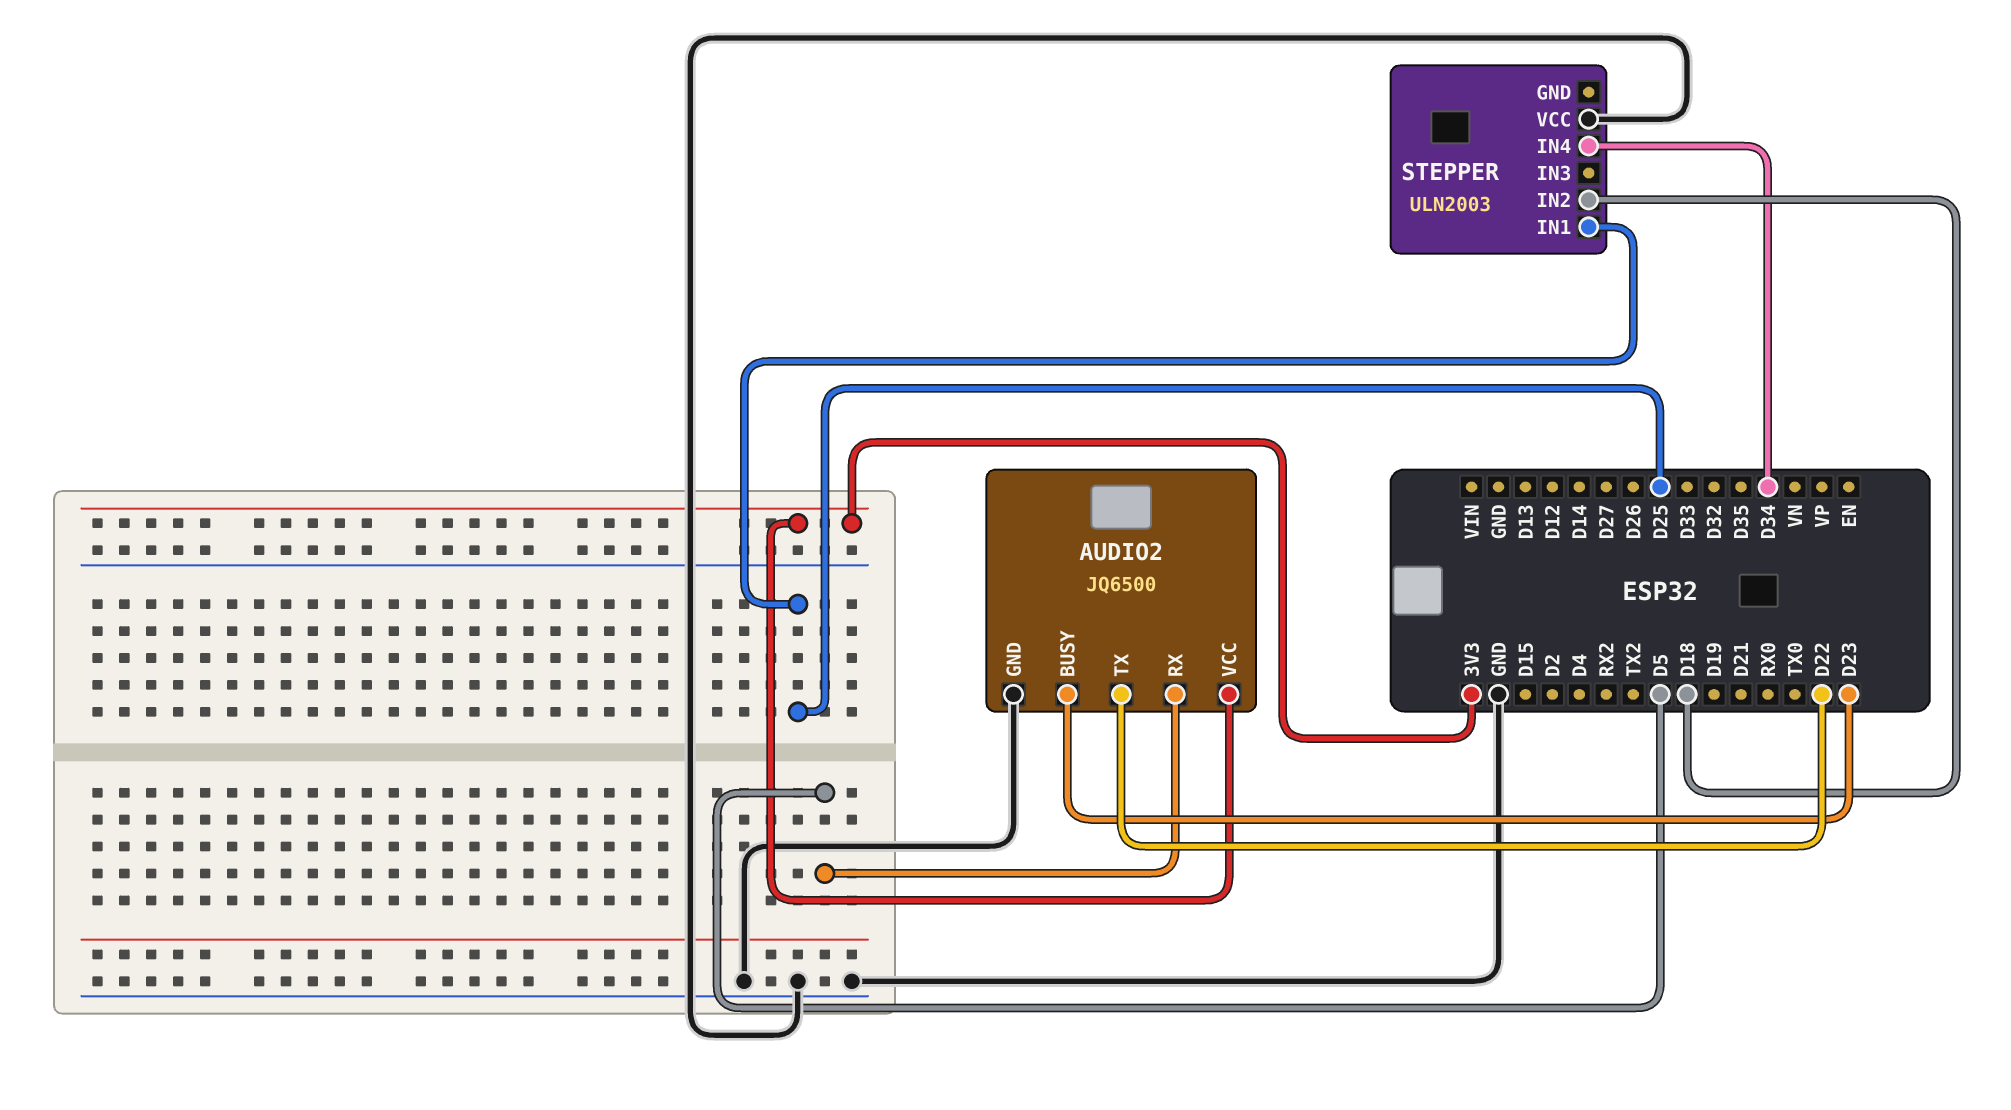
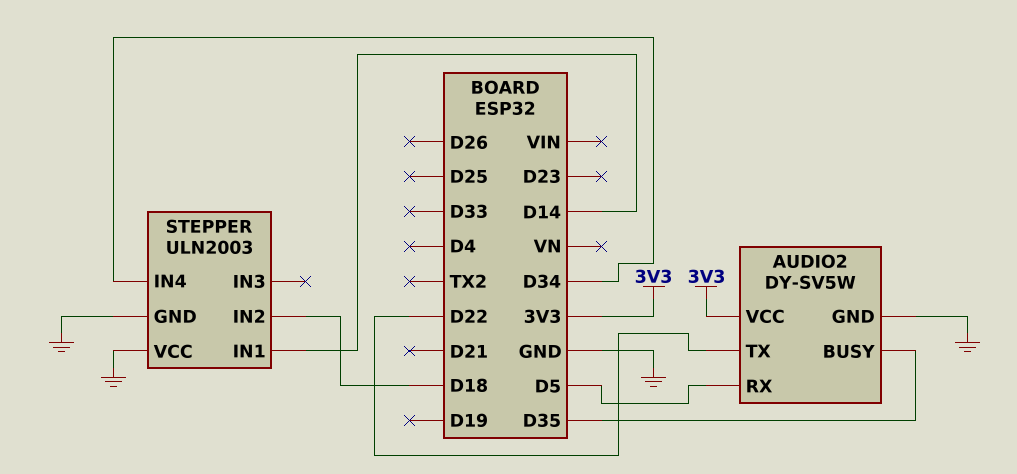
AUDIO2: JQ6500 -> DY-SV5W
AUDIO2 pin BUSY: D23 -> D35
STEPPER pin GND: none -> GND
STEPPER pin IN1: D25 -> D14

